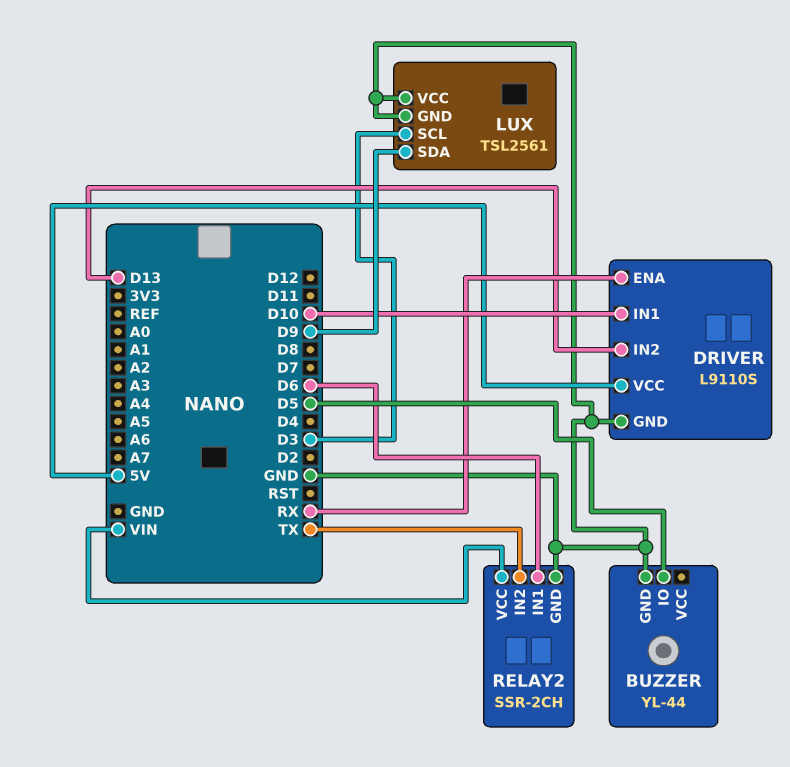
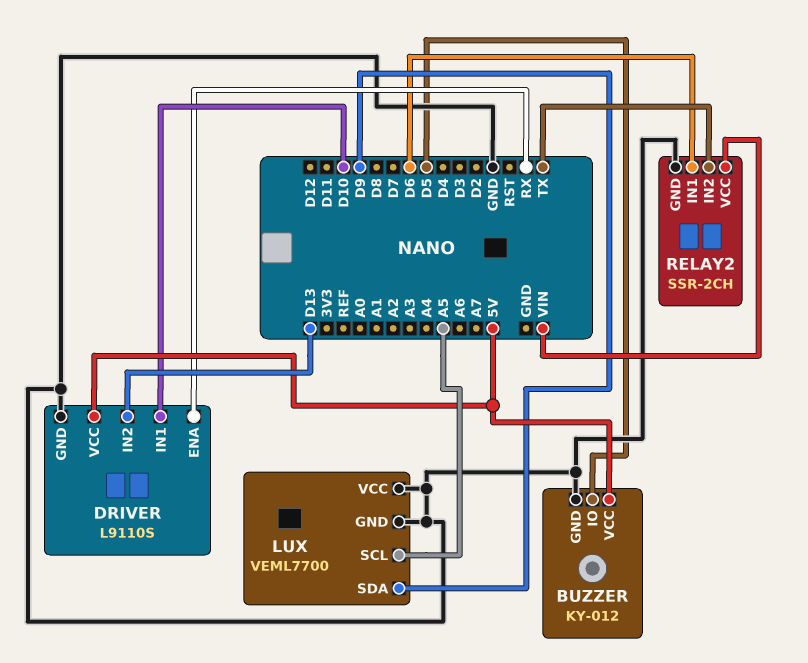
BUZZER: YL-44 -> KY-012
BUZZER pin VCC: none -> 5V
LUX: TSL2561 -> VEML7700
LUX pin SCL: D3 -> A5

